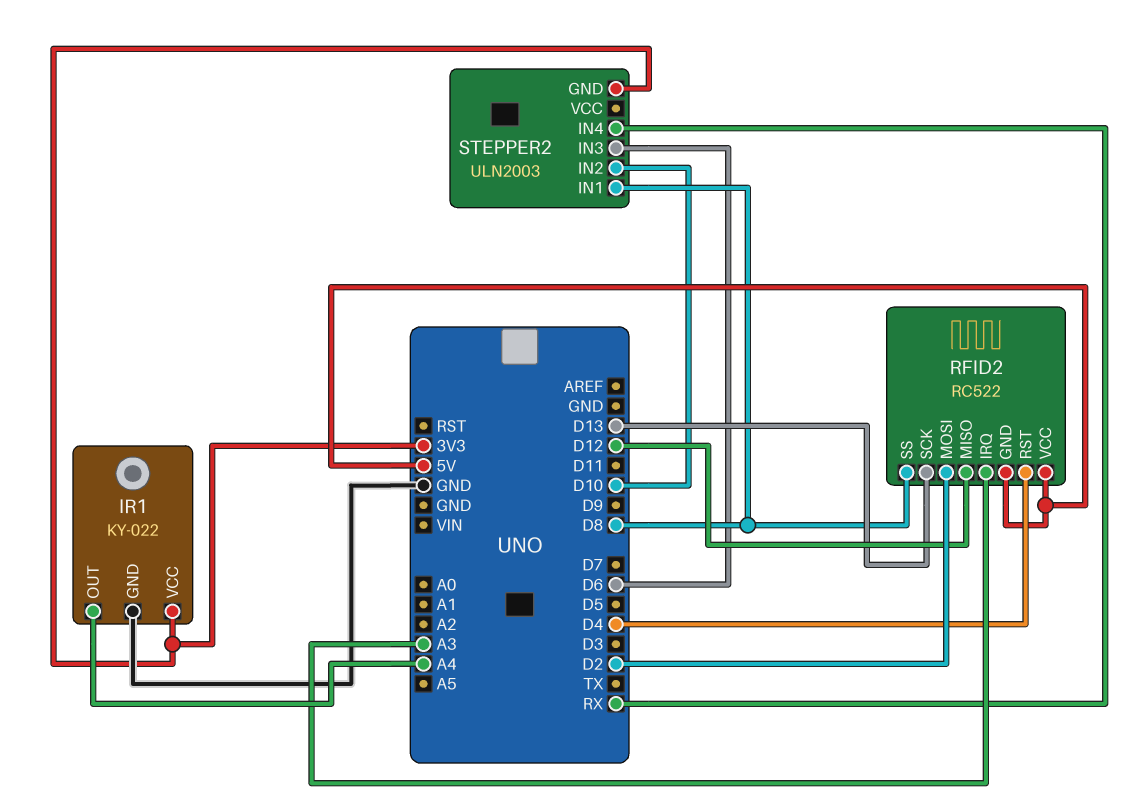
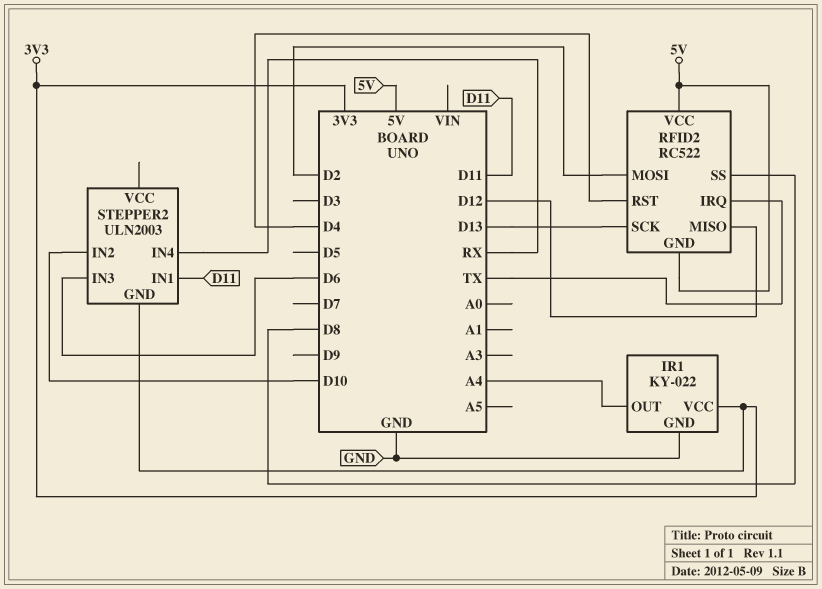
RFID2 pin IRQ: A3 -> TX
STEPPER2 pin IN1: D8 -> D11

